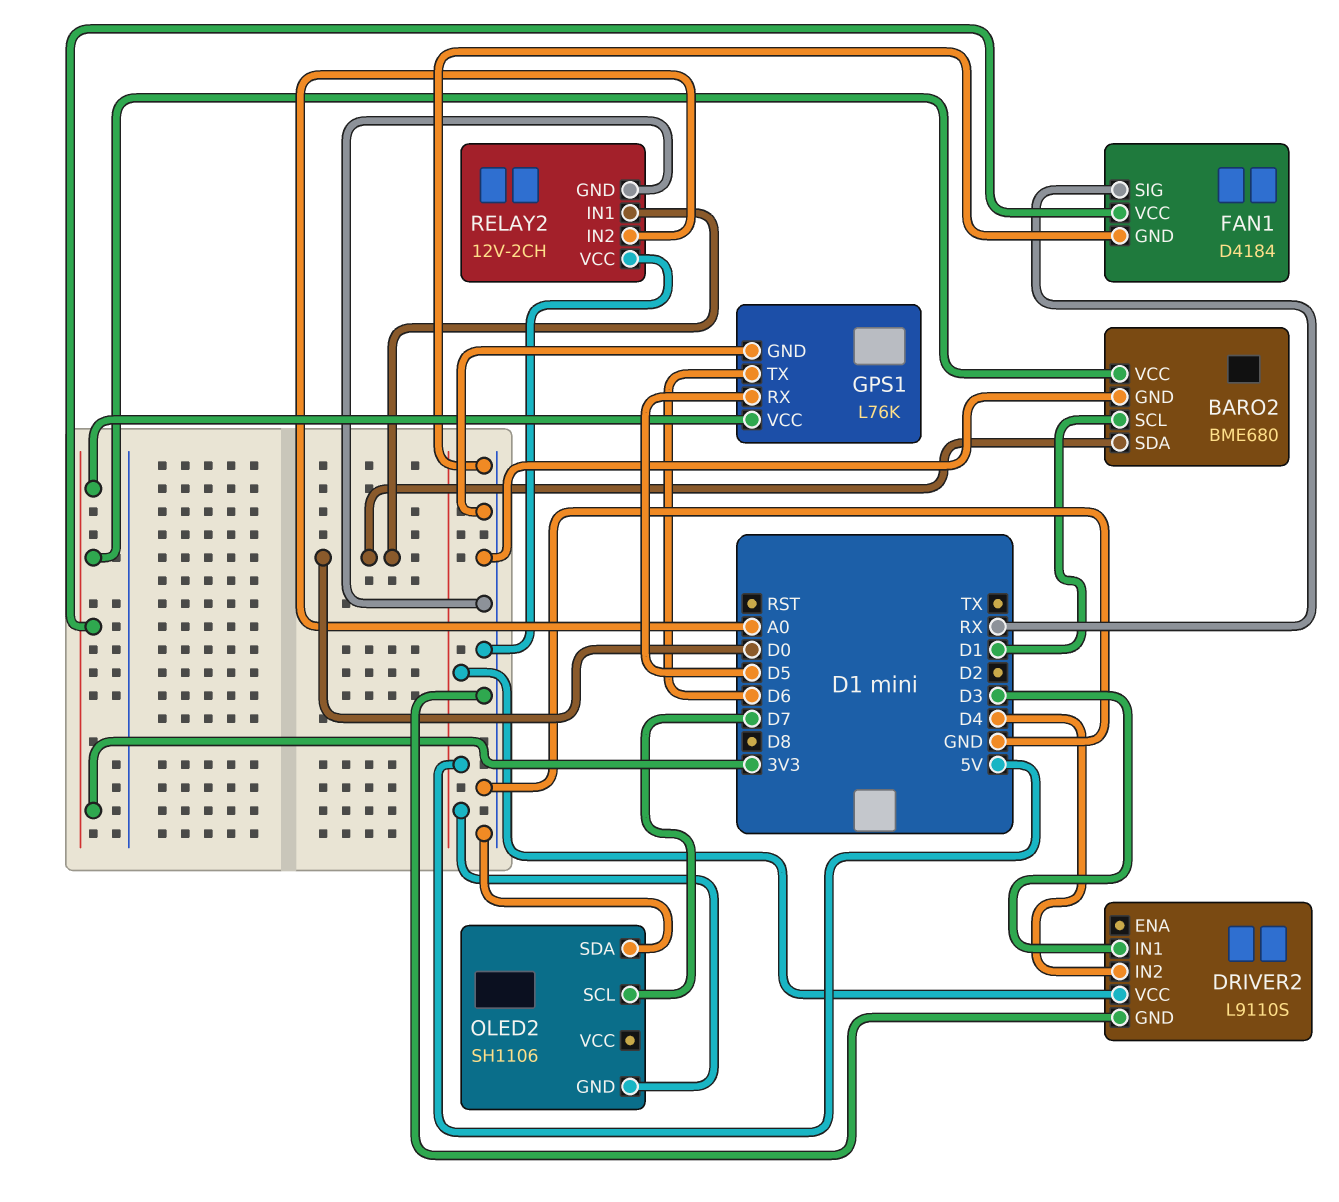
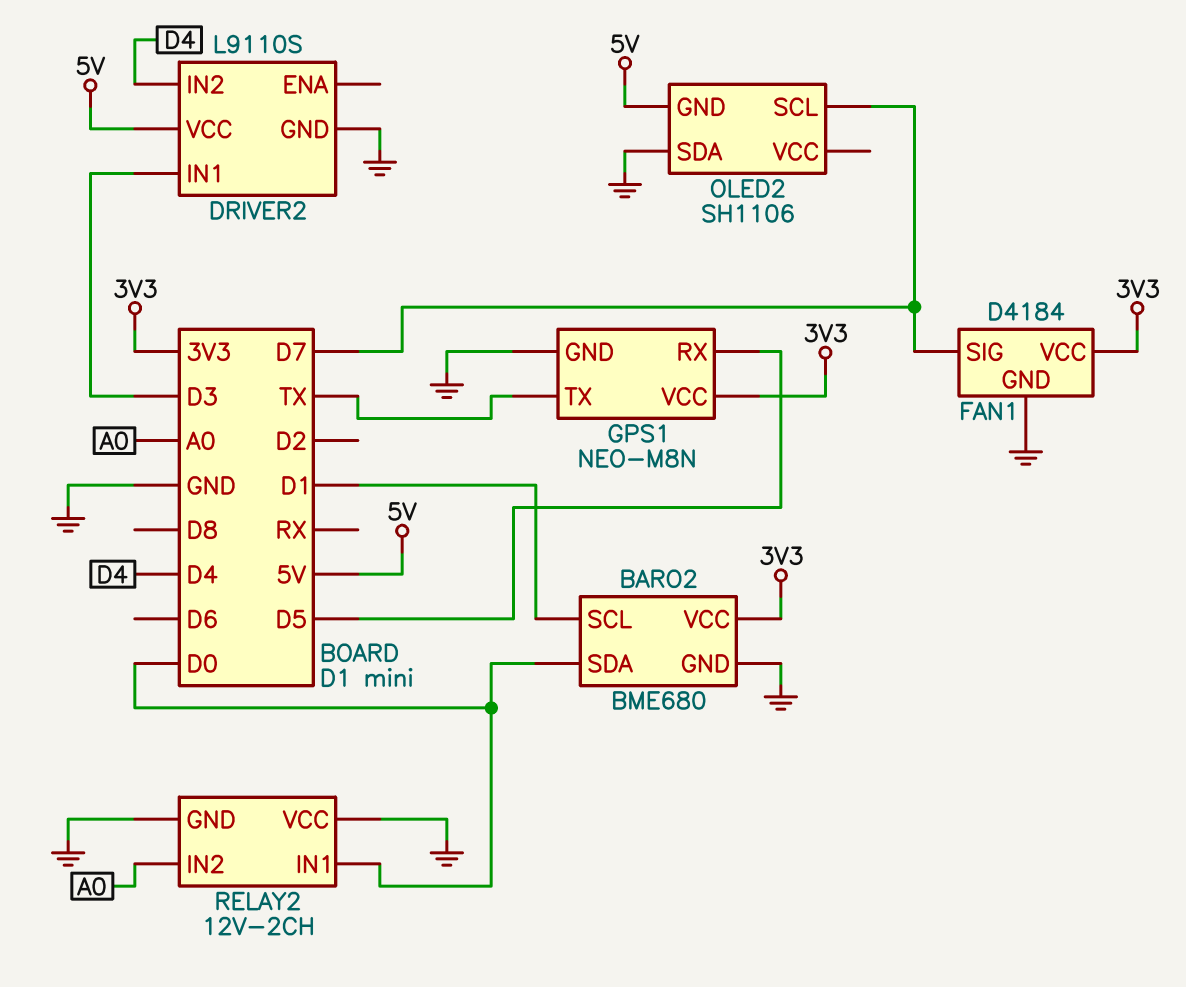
FAN1 pin SIG: RX -> D7
GPS1: L76K -> NEO-M8N
GPS1 pin TX: D6 -> TX

